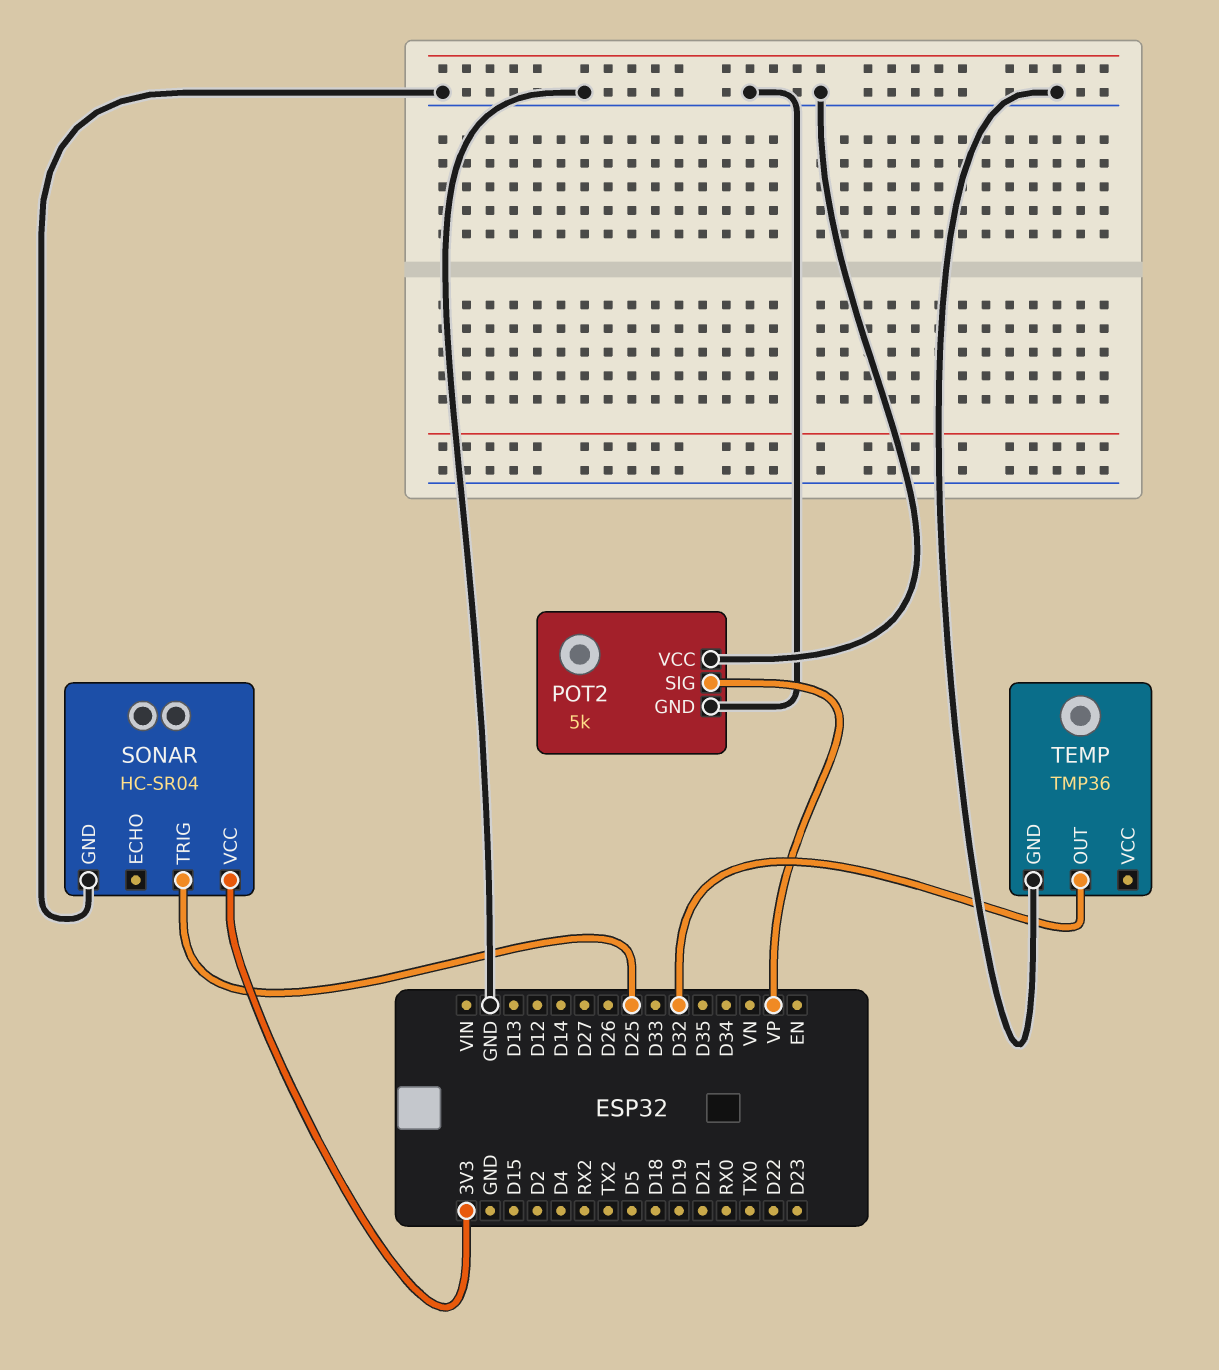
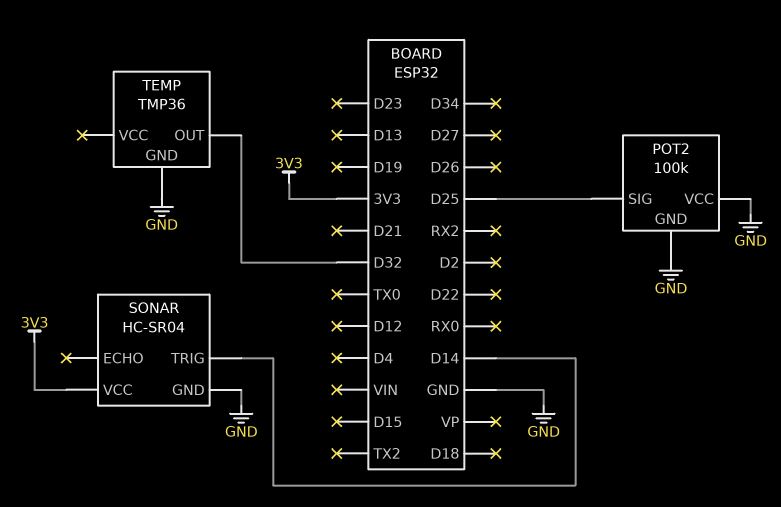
POT2: 5k -> 100k
POT2 pin SIG: VP -> D25
SONAR pin TRIG: D25 -> D14

